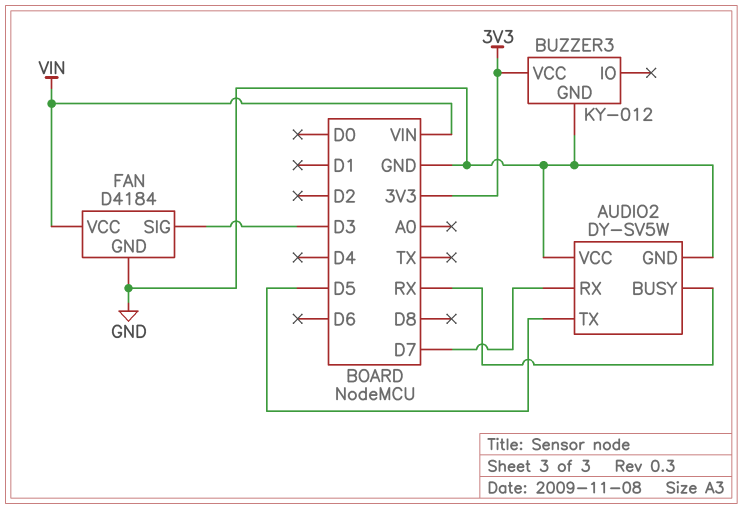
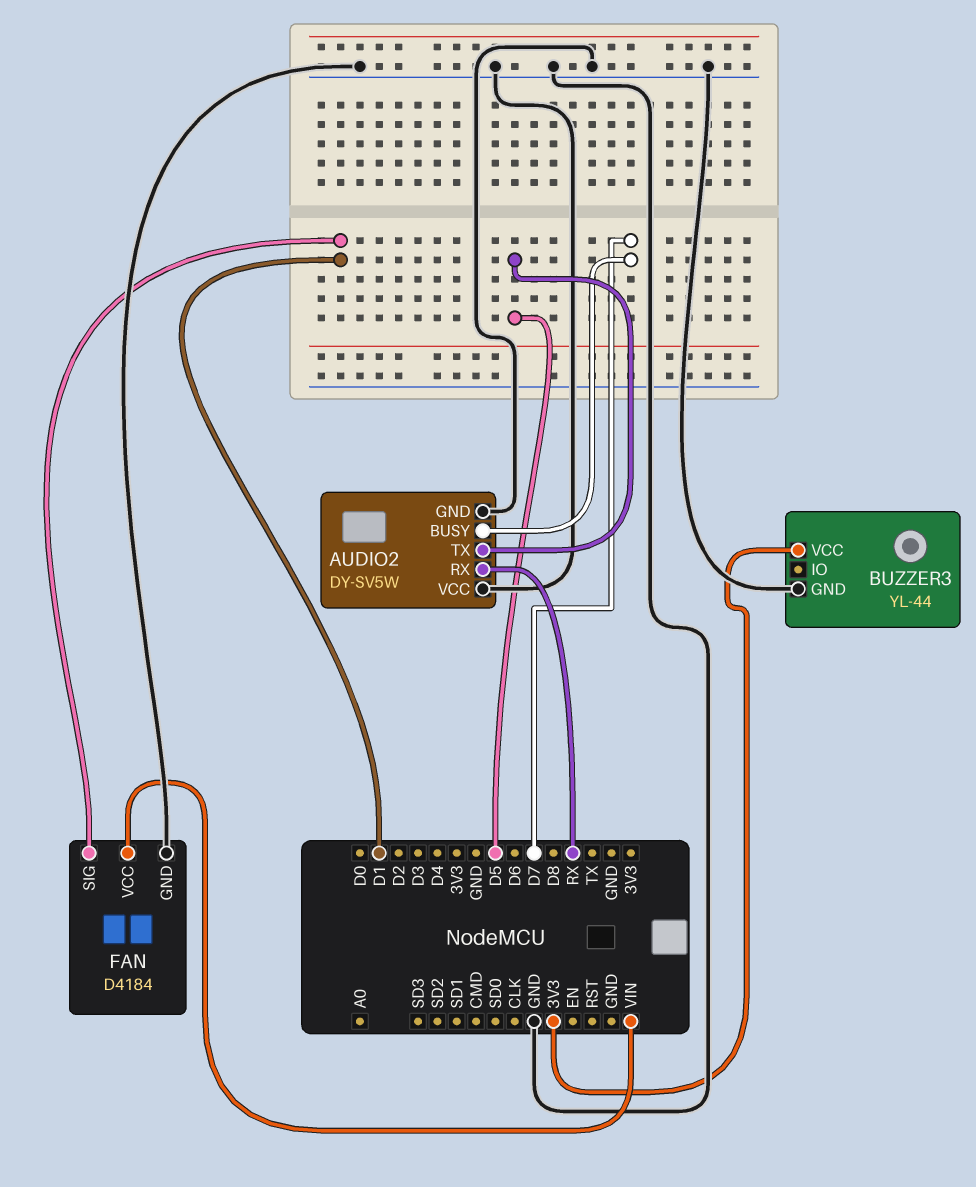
AUDIO2 pin BUSY: RX -> D7
AUDIO2 pin RX: D7 -> RX
BUZZER3: KY-012 -> YL-44
FAN pin SIG: D3 -> D1

